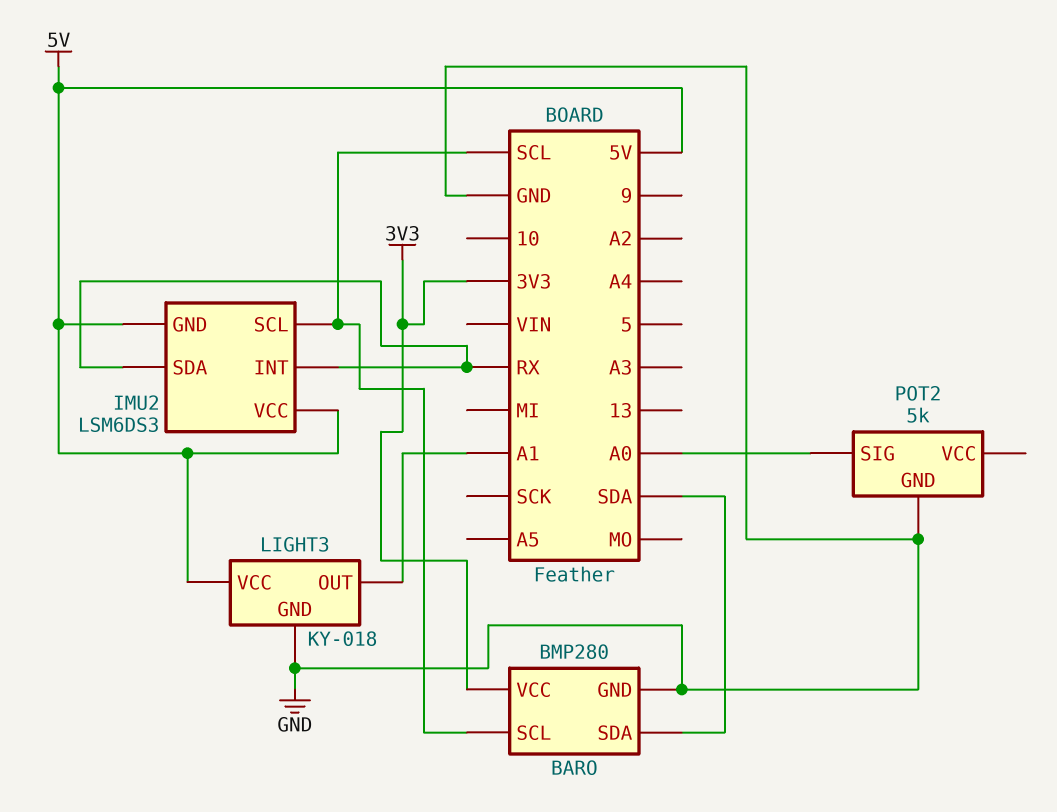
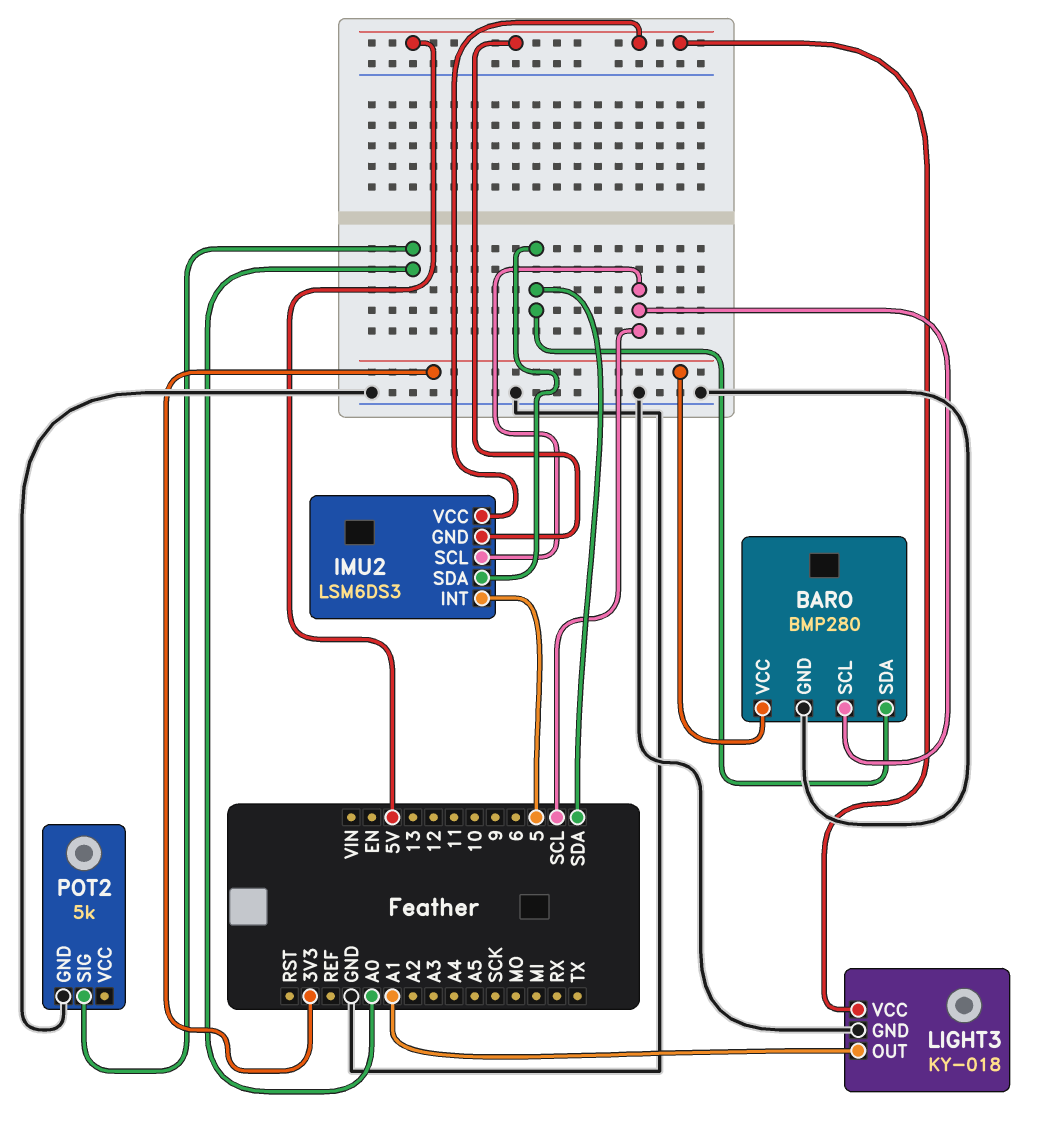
IMU2 pin INT: RX -> 5
IMU2 pin SDA: RX -> SDA

